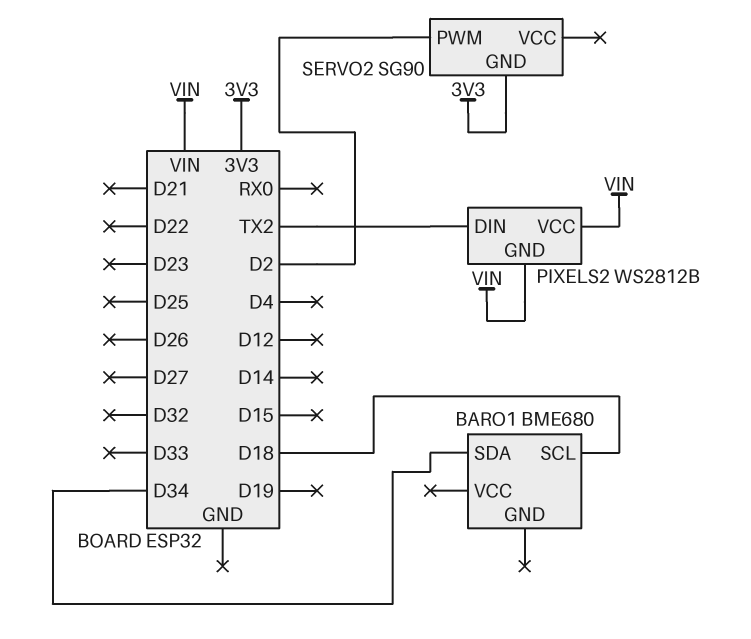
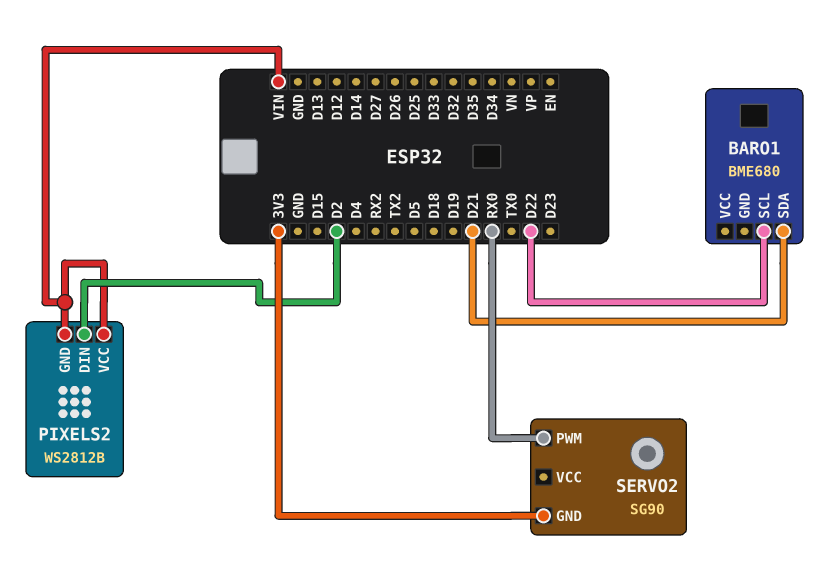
BARO1 pin SCL: D18 -> D22
BARO1 pin SDA: D34 -> D21
PIXELS2 pin DIN: TX2 -> D2
SERVO2 pin PWM: D2 -> RX0

